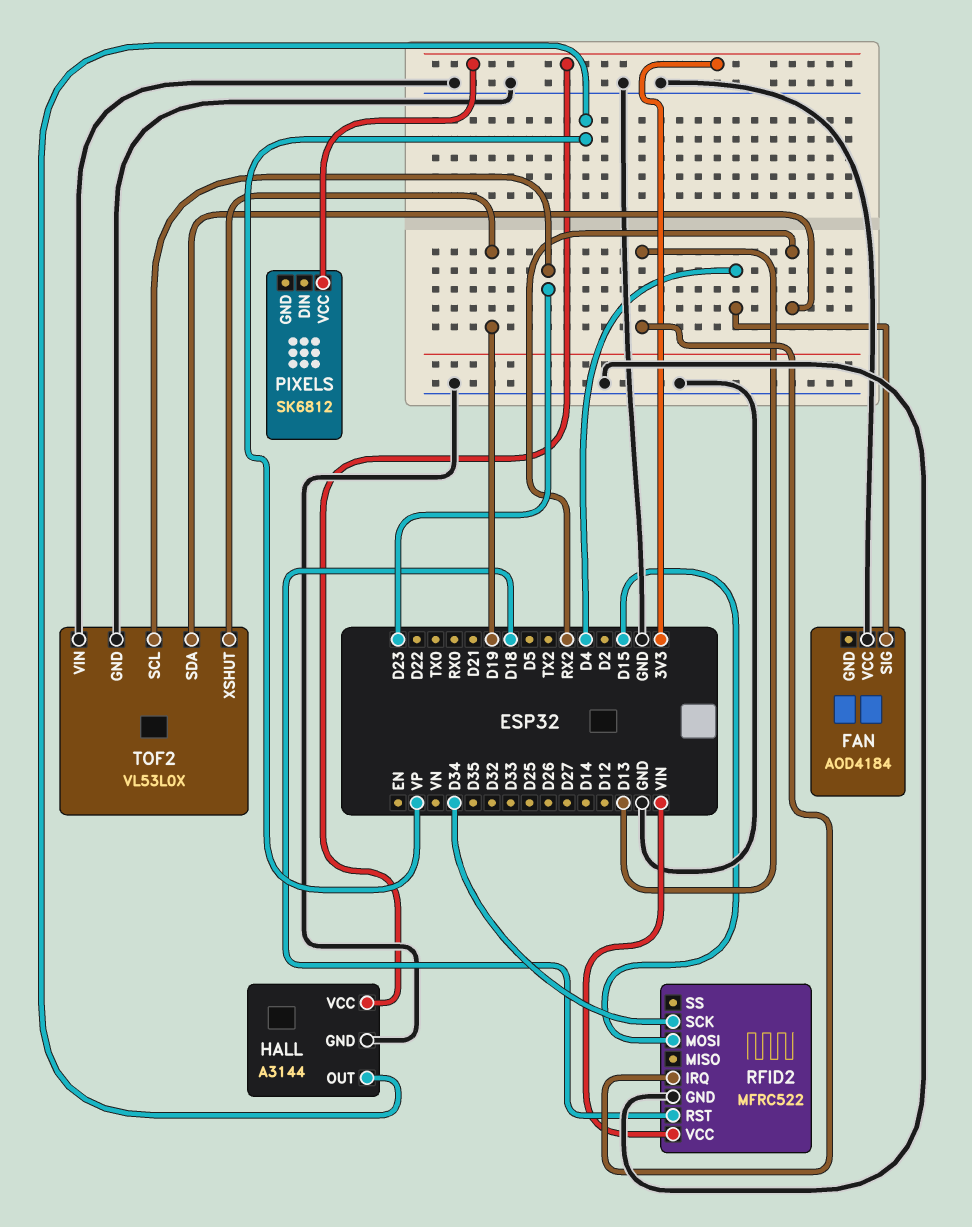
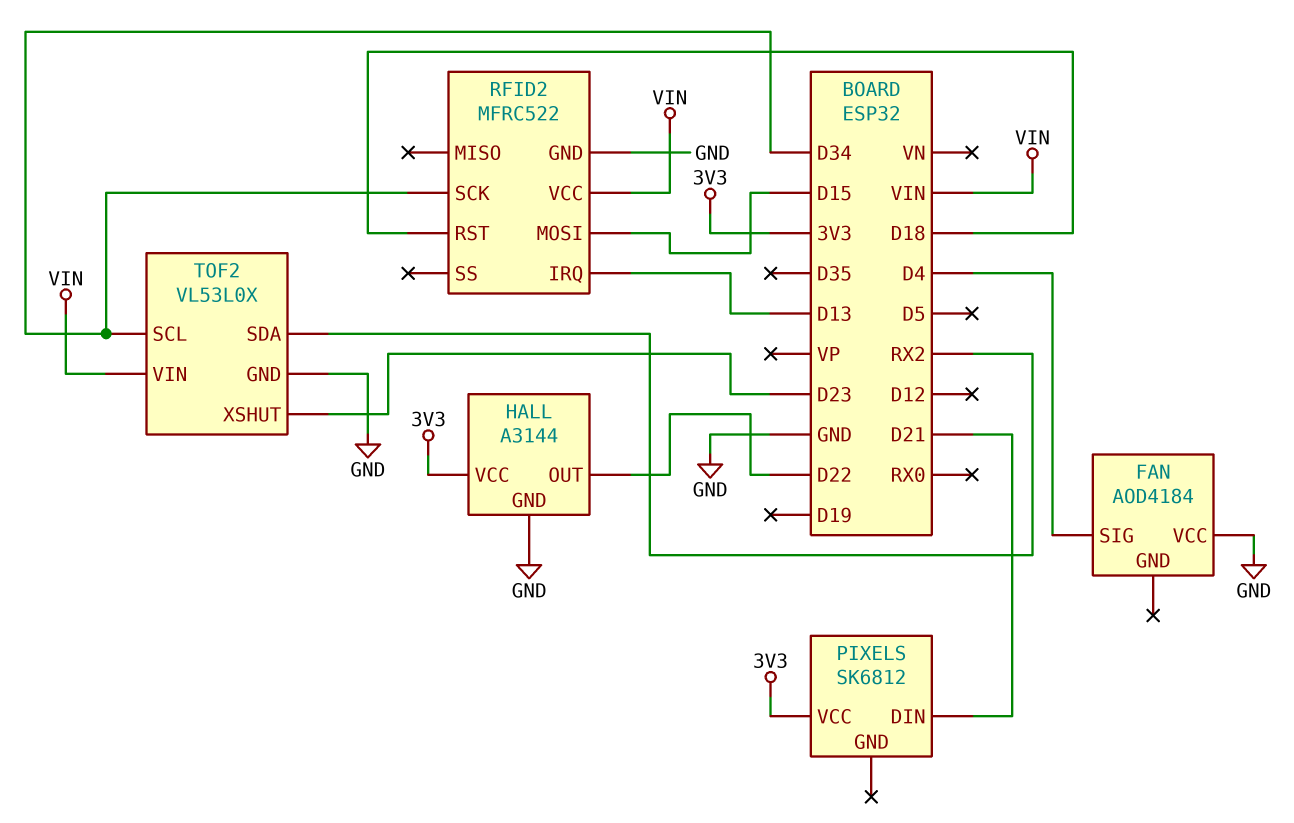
HALL pin OUT: VP -> D22
PIXELS pin DIN: none -> D21
TOF2 pin SCL: D23 -> D34
TOF2 pin VIN: GND -> VIN
TOF2 pin XSHUT: D19 -> D23

